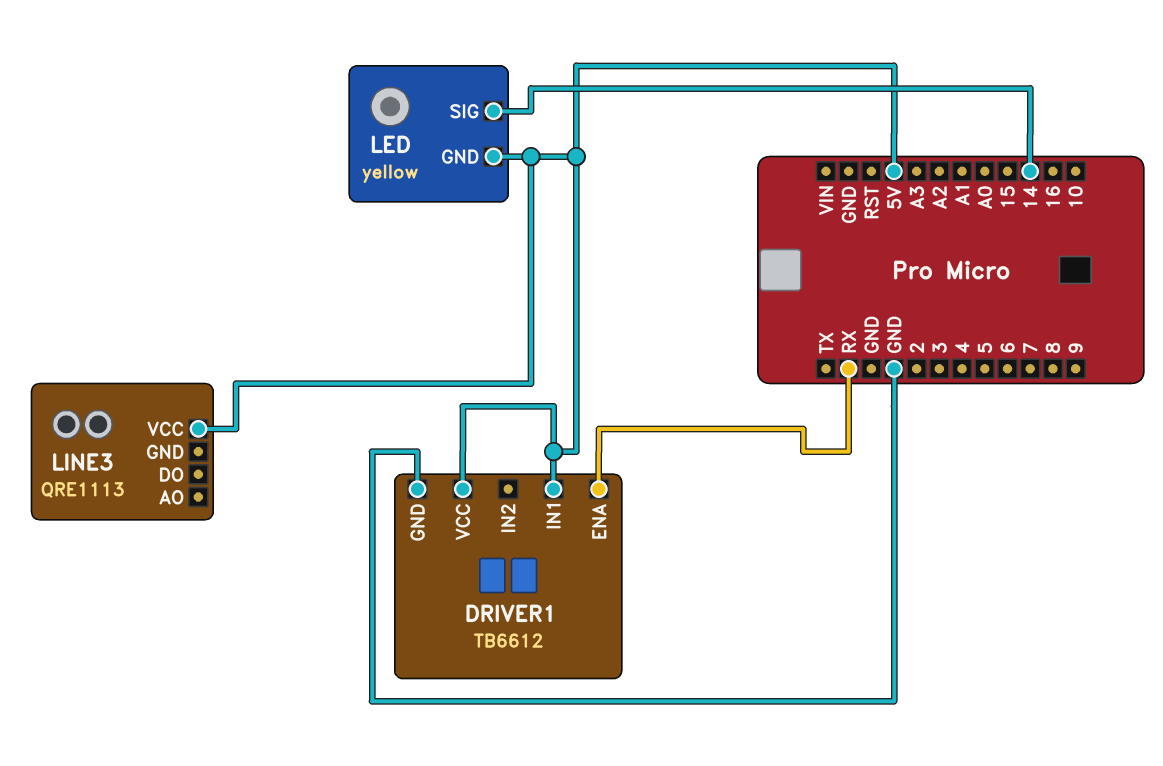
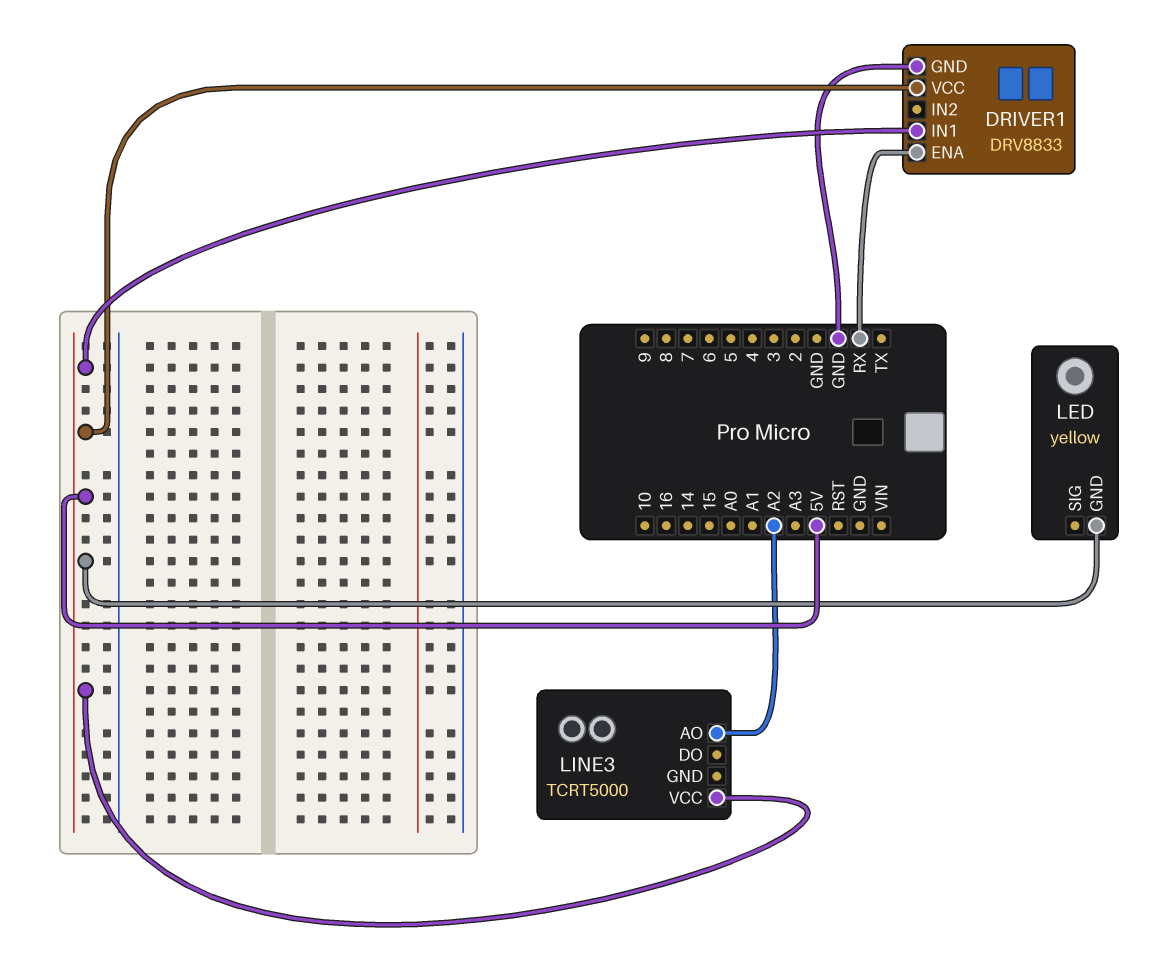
DRIVER1: TB6612 -> DRV8833
LED pin SIG: 14 -> none
LINE3: QRE1113 -> TCRT5000
LINE3 pin AO: none -> A2

